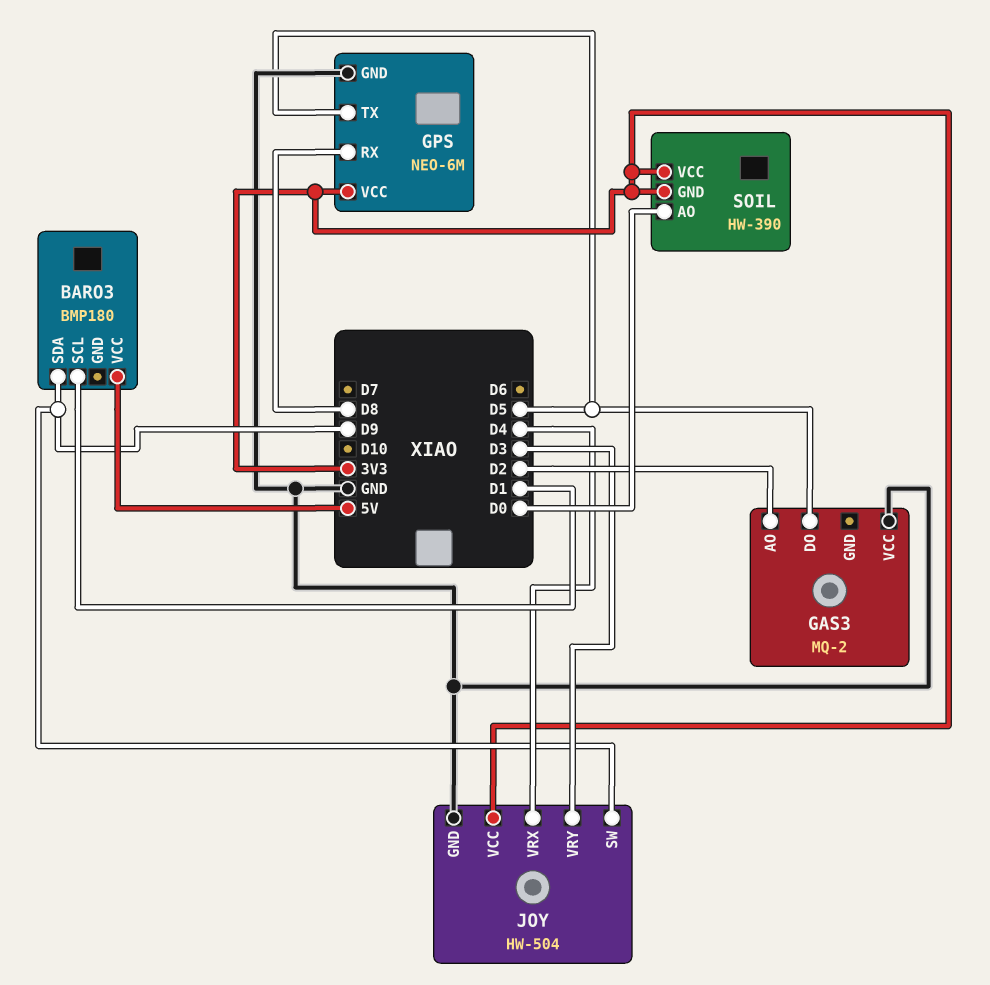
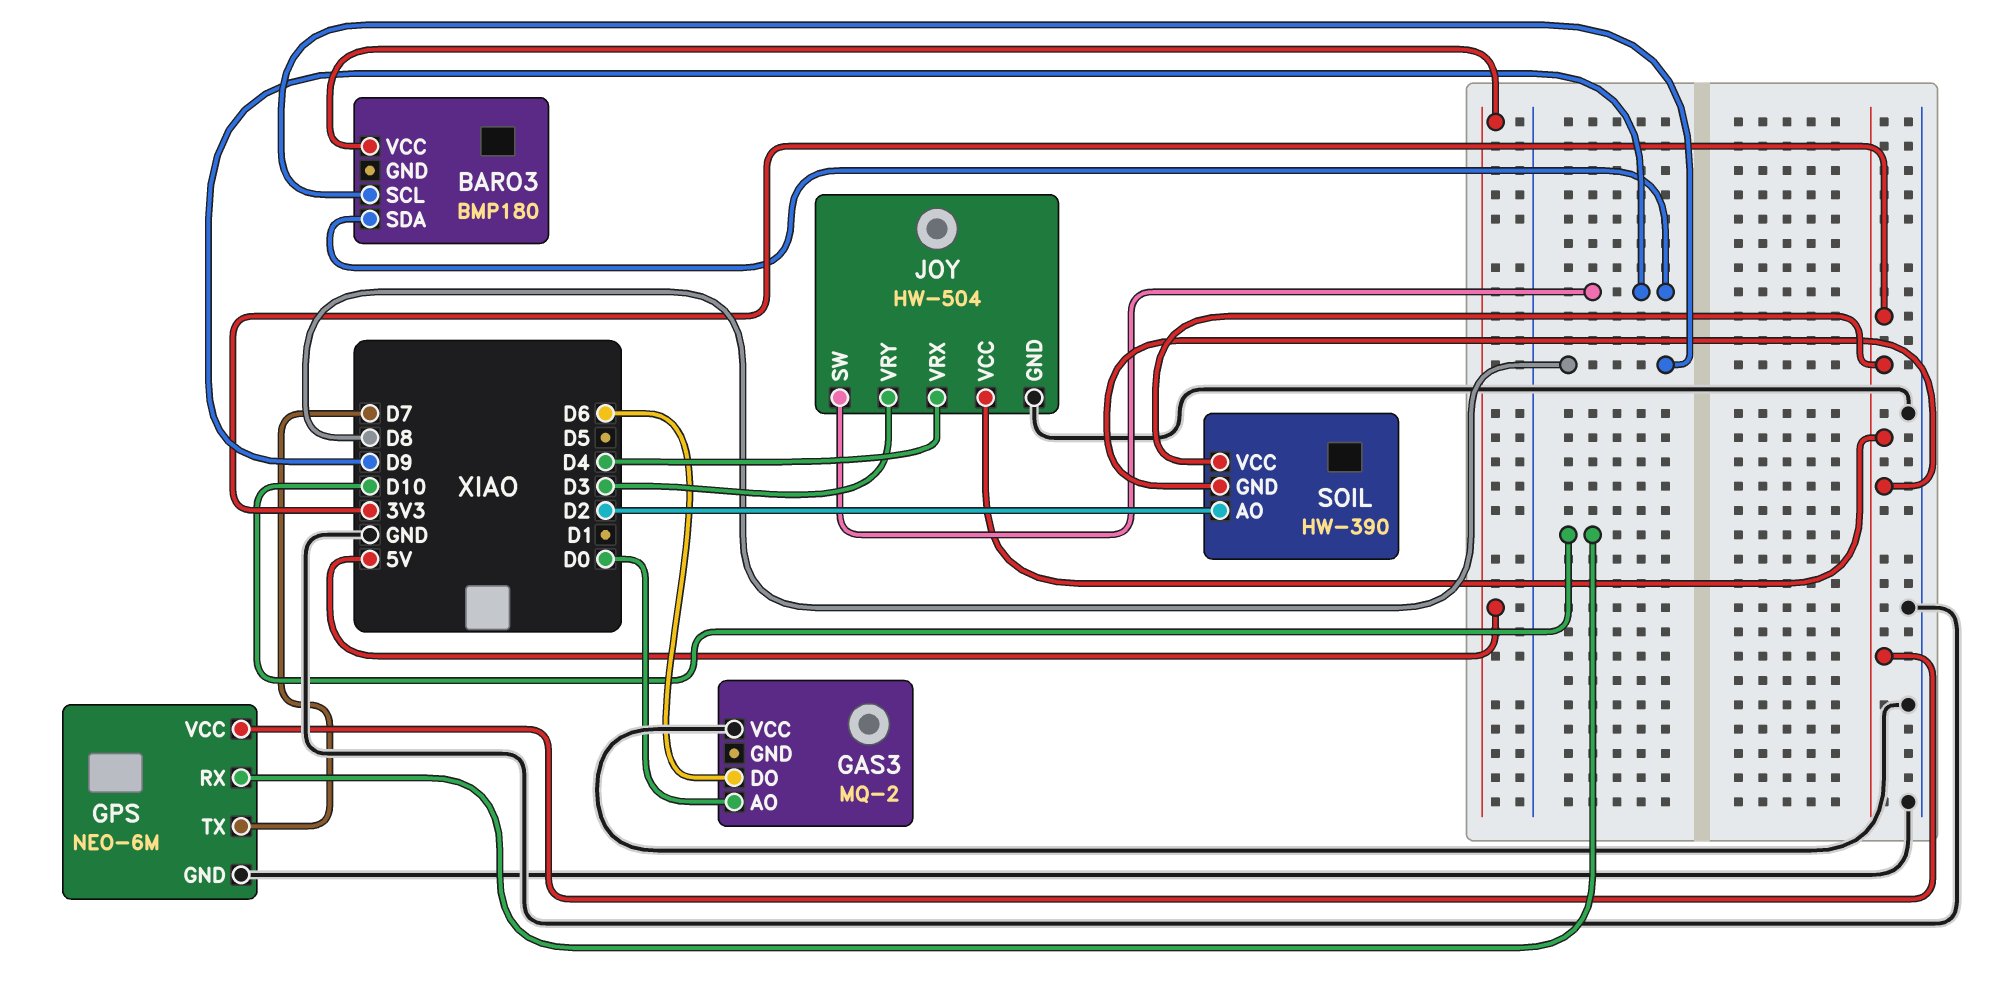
BARO3 pin SCL: D1 -> D8
GAS3 pin AO: D2 -> D0
GAS3 pin DO: D5 -> D6
GPS pin RX: D8 -> D10
GPS pin TX: D5 -> D7
SOIL pin AO: D0 -> D2

